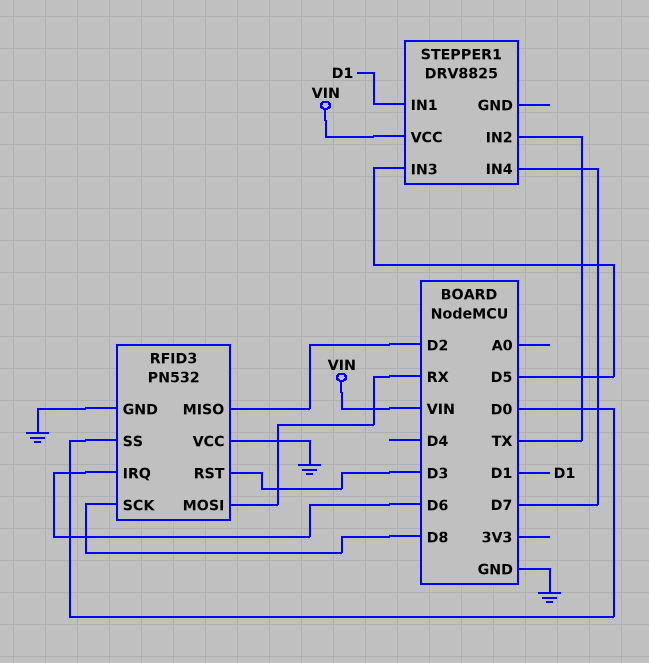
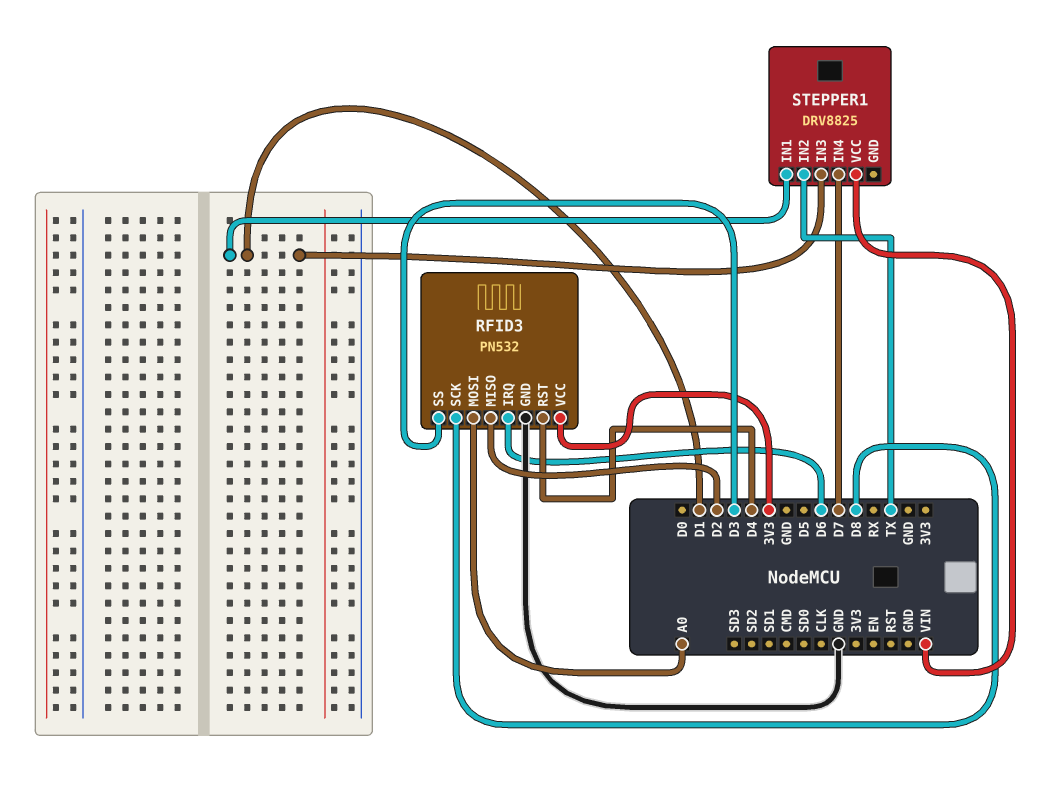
RFID3 pin MOSI: RX -> A0
RFID3 pin RST: D3 -> D4
RFID3 pin SS: D0 -> D3
RFID3 pin VCC: GND -> 3V3
STEPPER1 pin IN3: D5 -> D1

